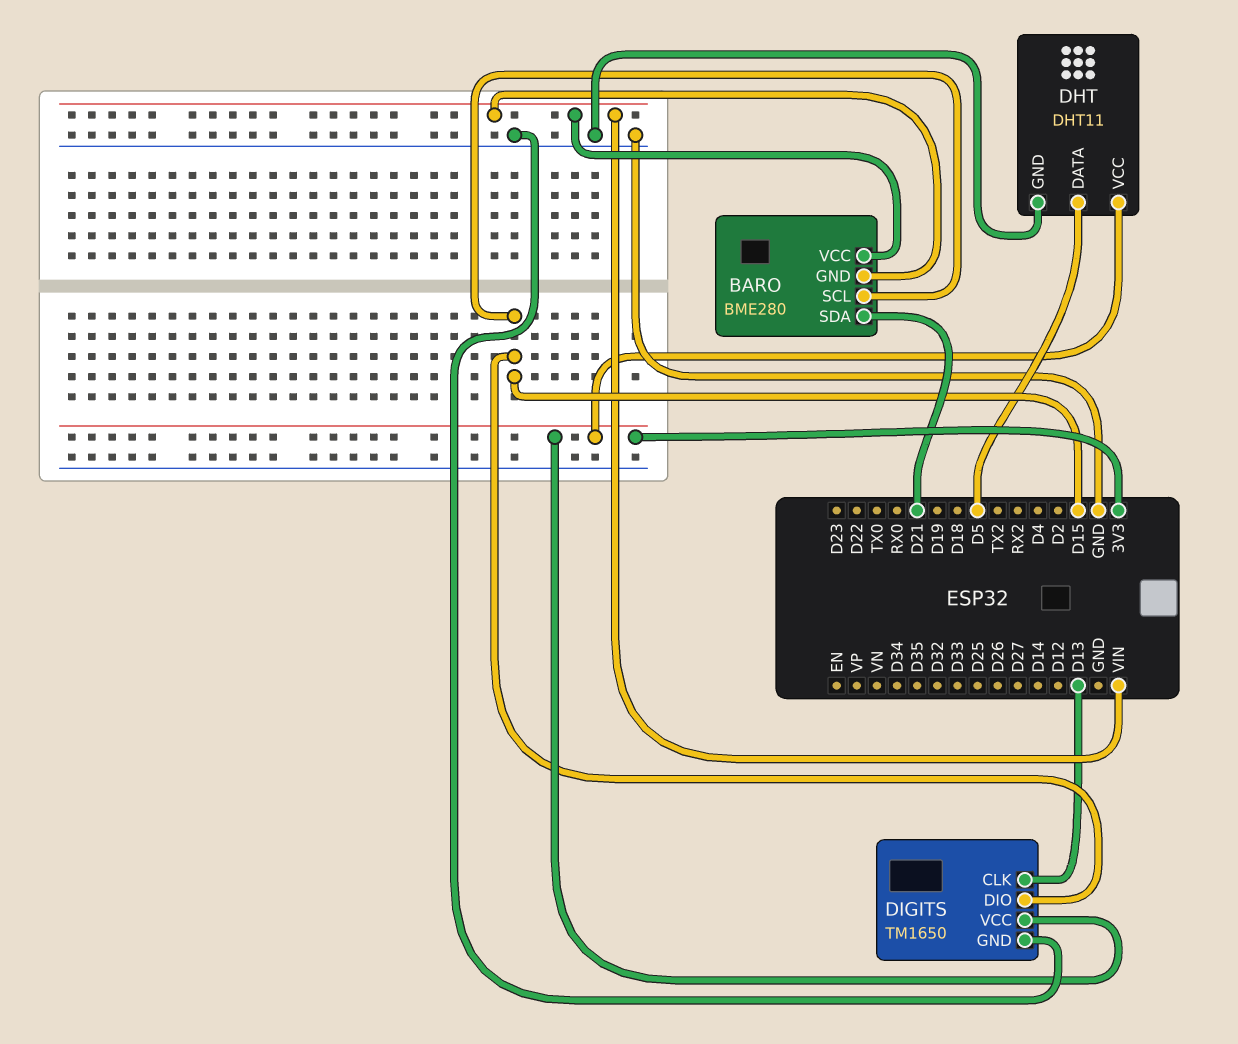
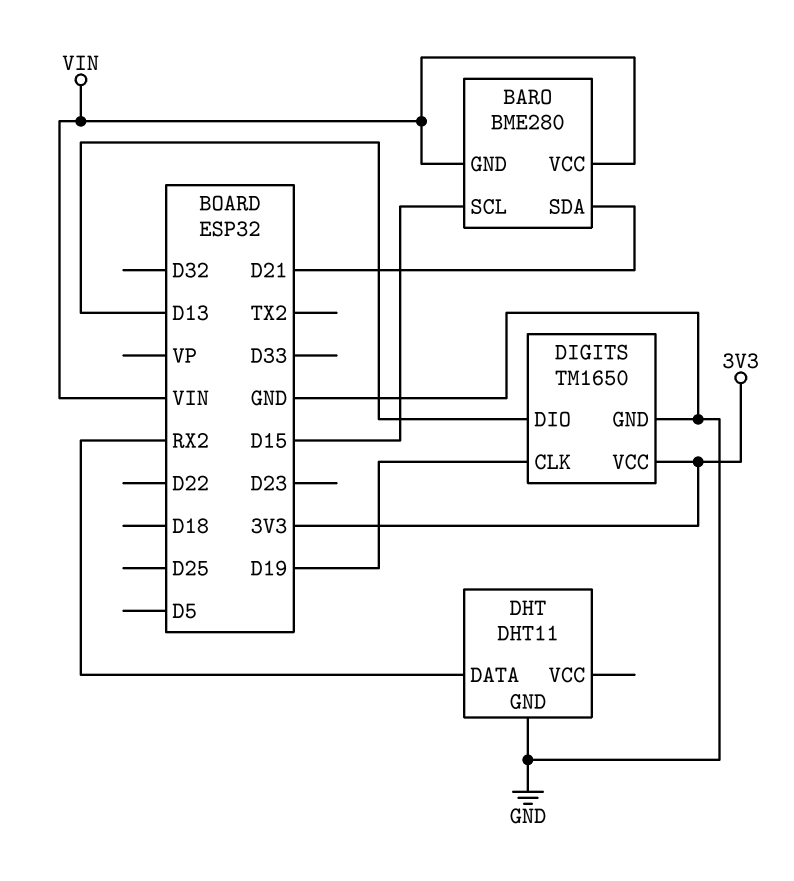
DHT pin DATA: D5 -> RX2
DHT pin VCC: 3V3 -> none
DIGITS pin CLK: D13 -> D19
DIGITS pin DIO: D15 -> D13

